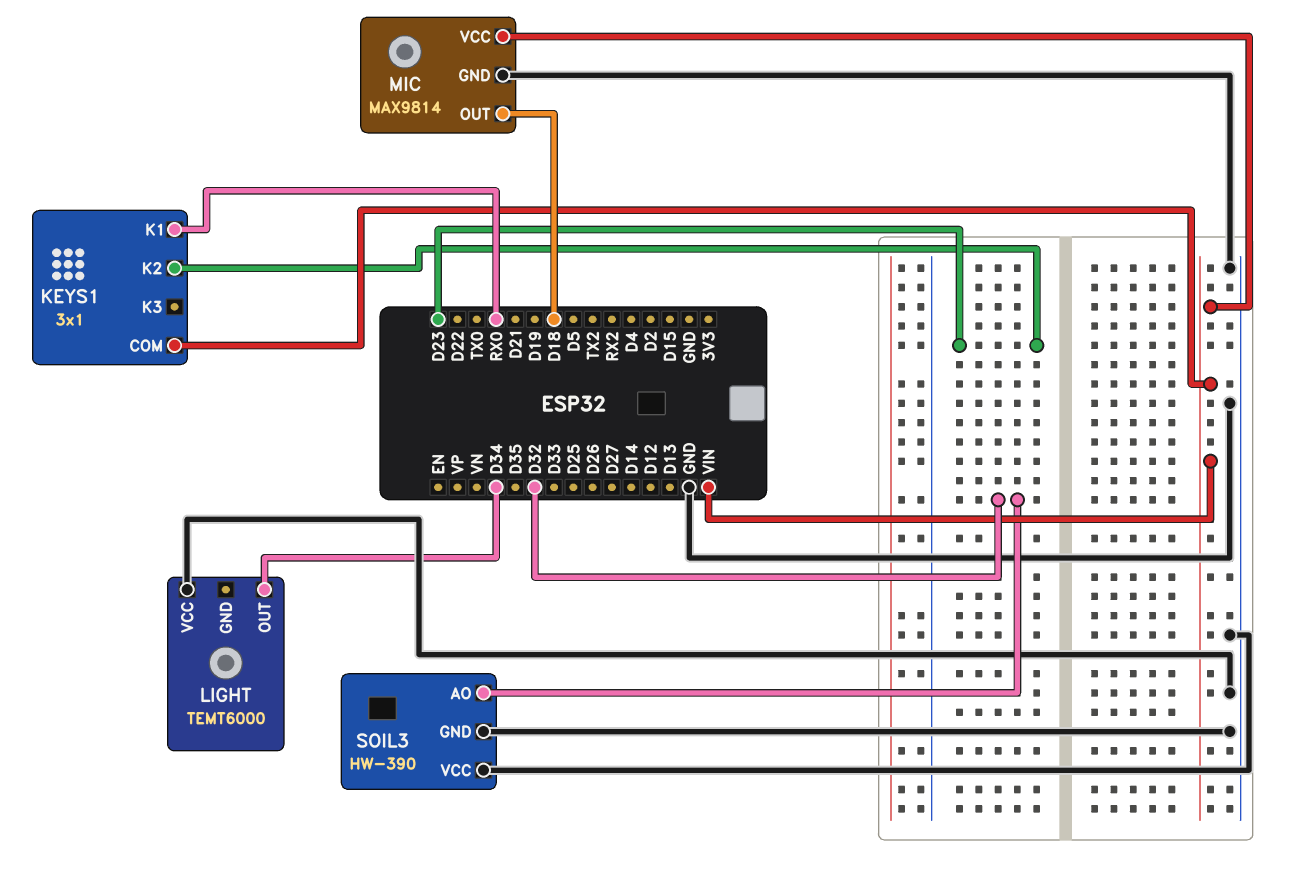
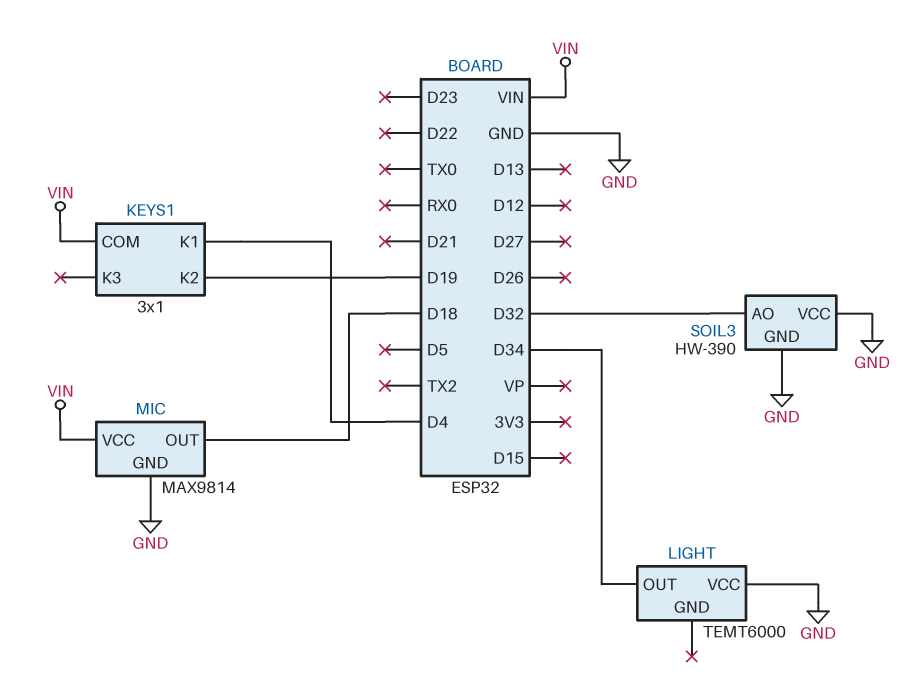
KEYS1 pin K1: RX0 -> D4
KEYS1 pin K2: D23 -> D19

